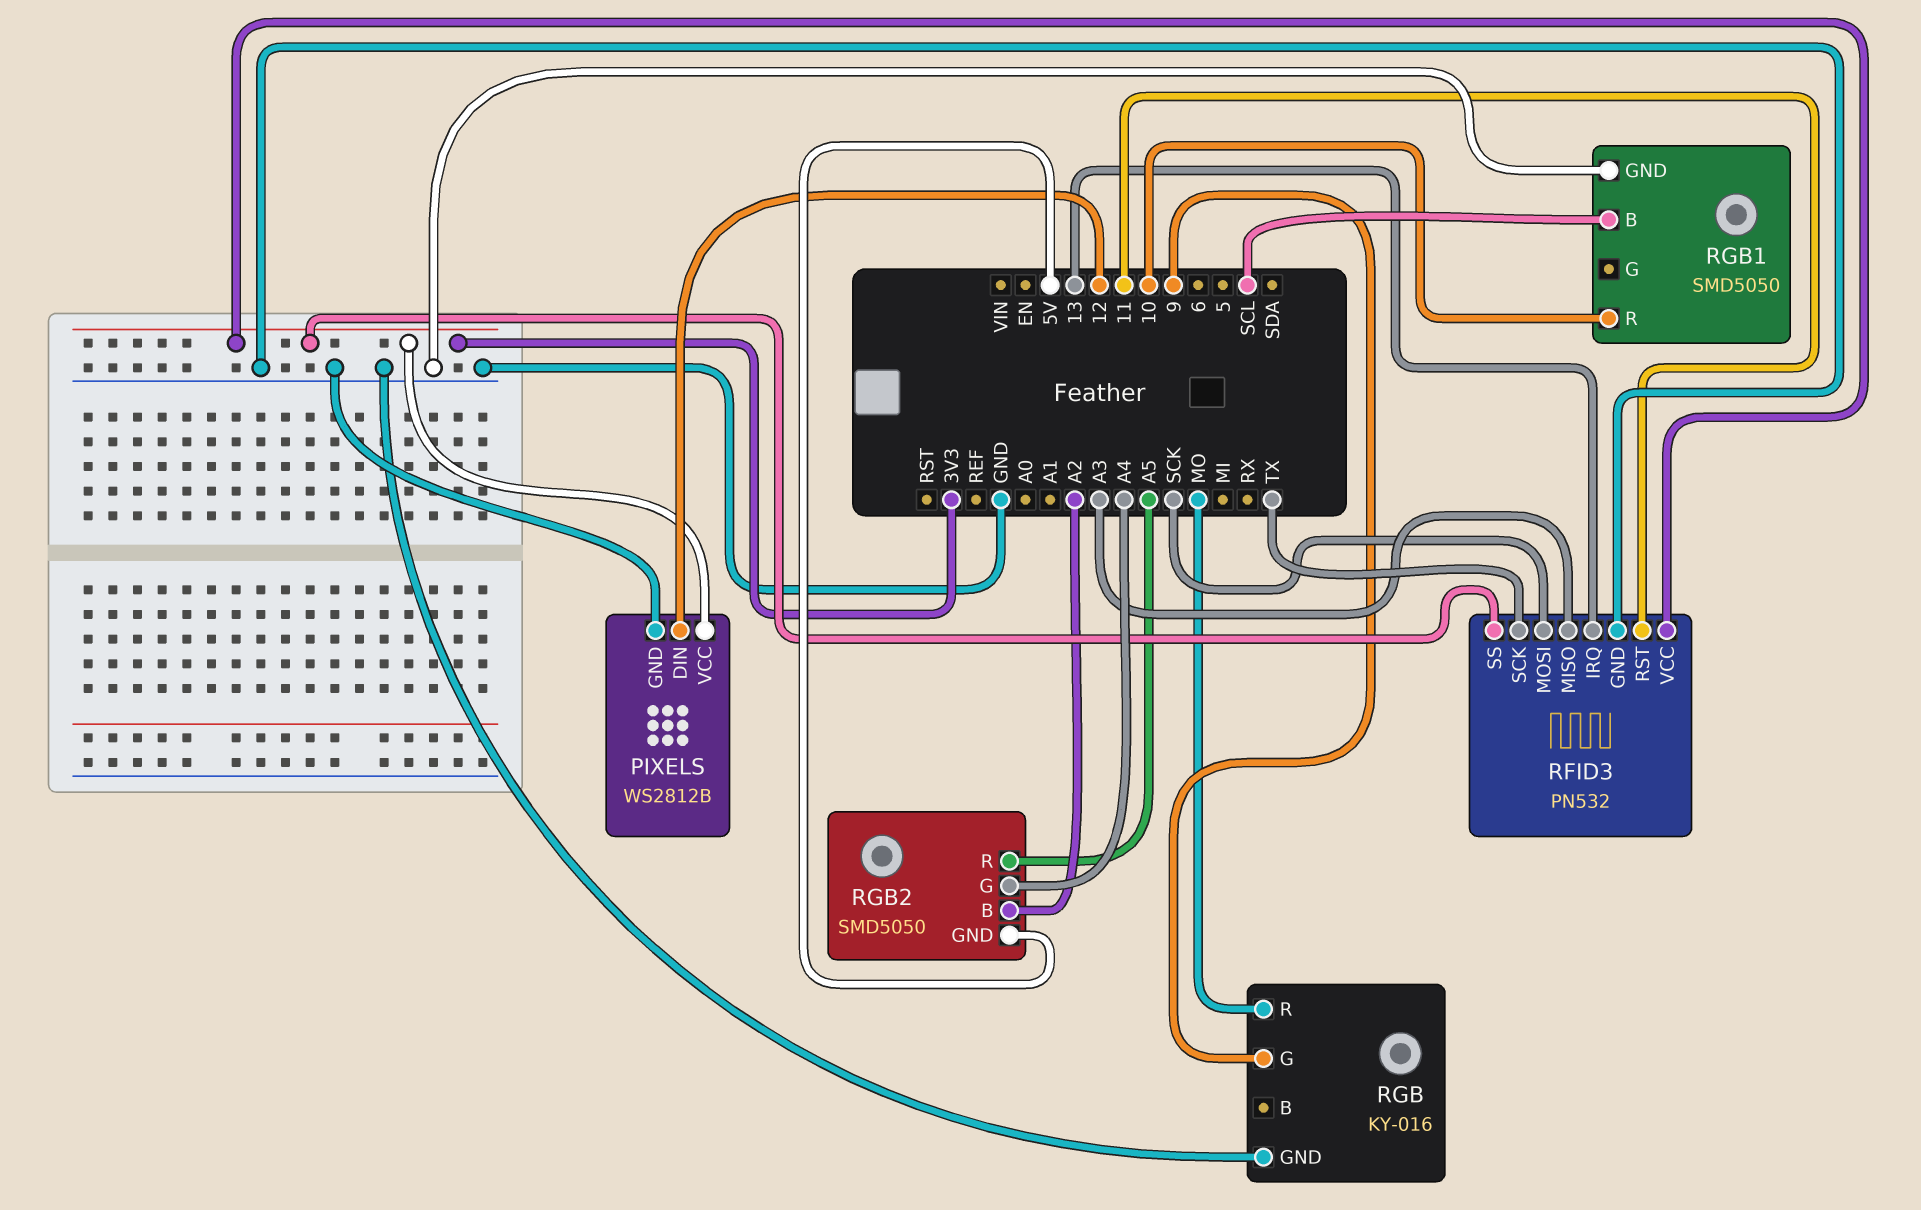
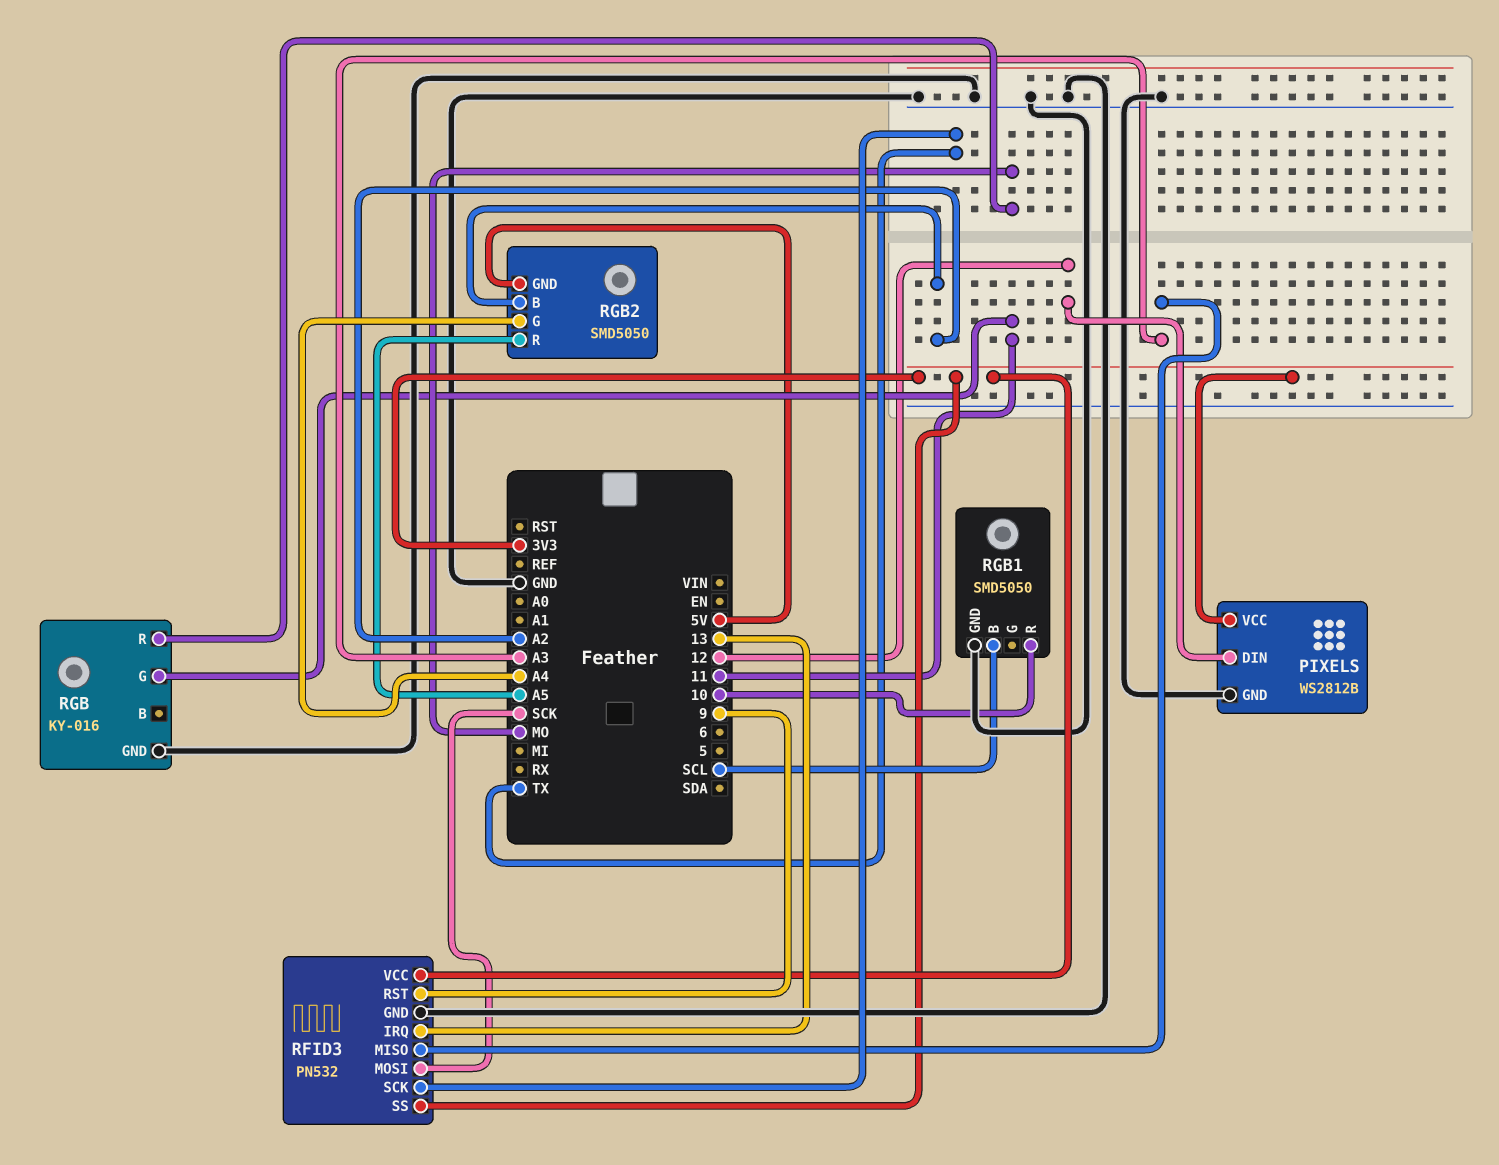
RFID3 pin RST: 11 -> 9
RGB pin G: 9 -> 11

